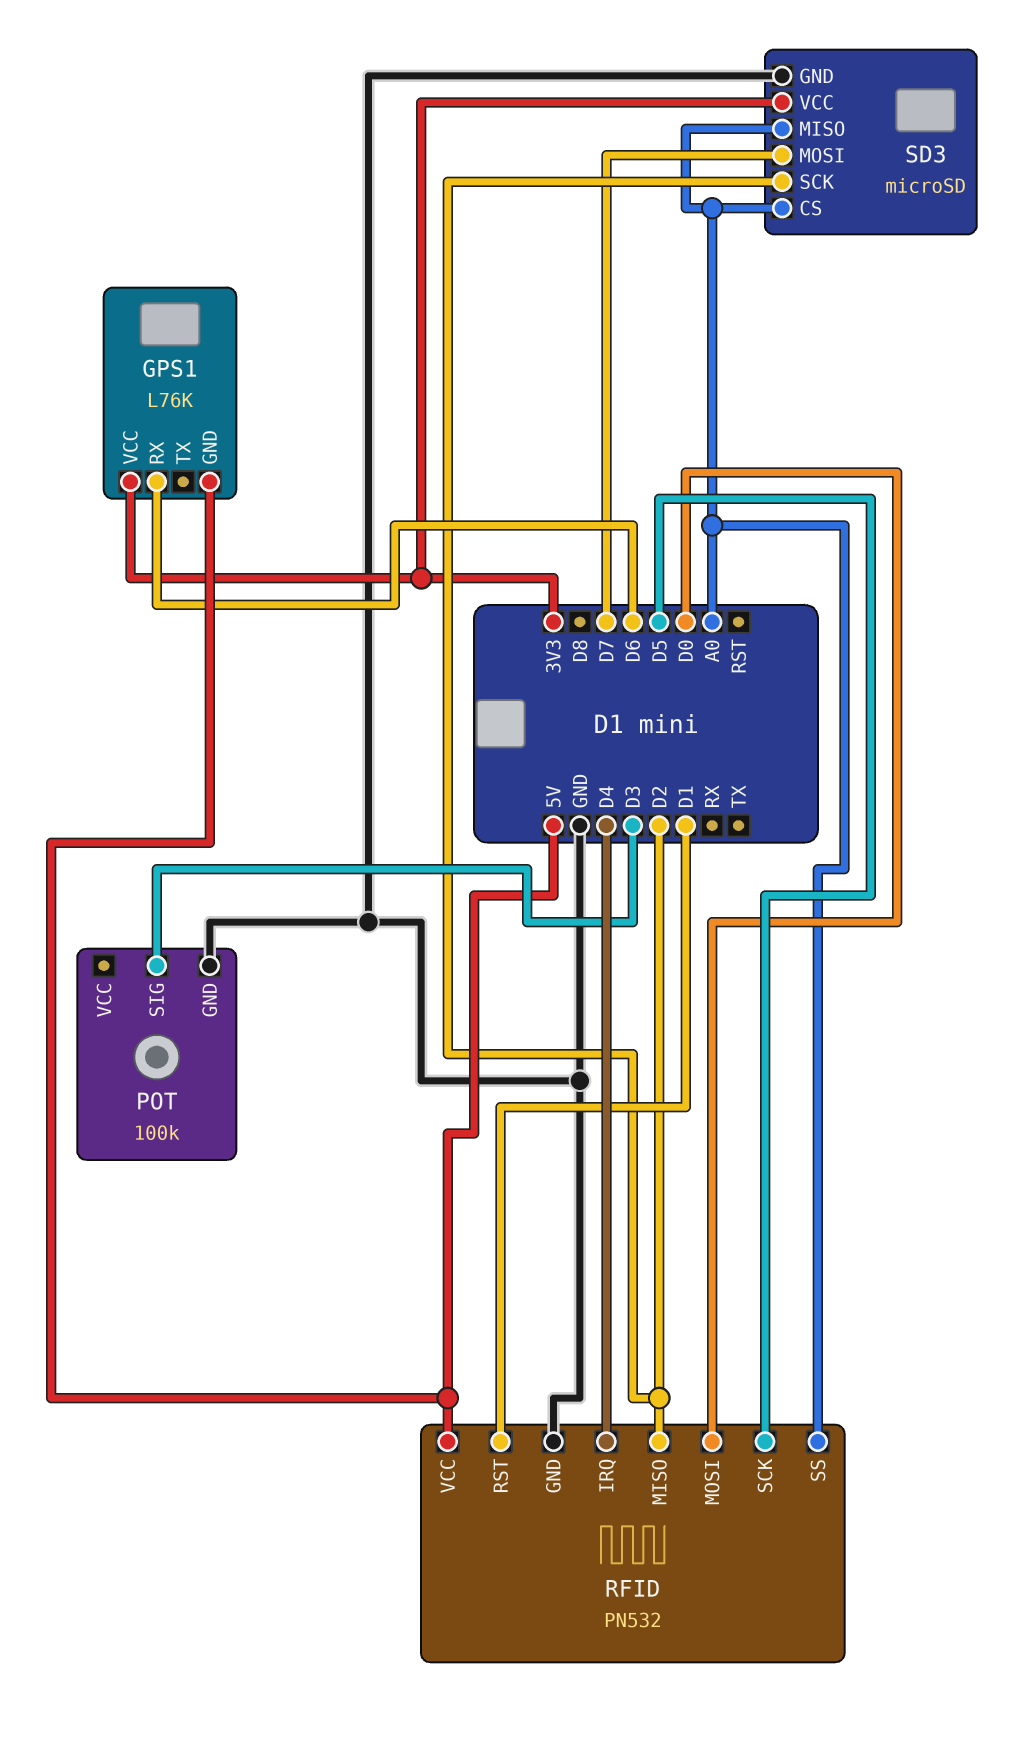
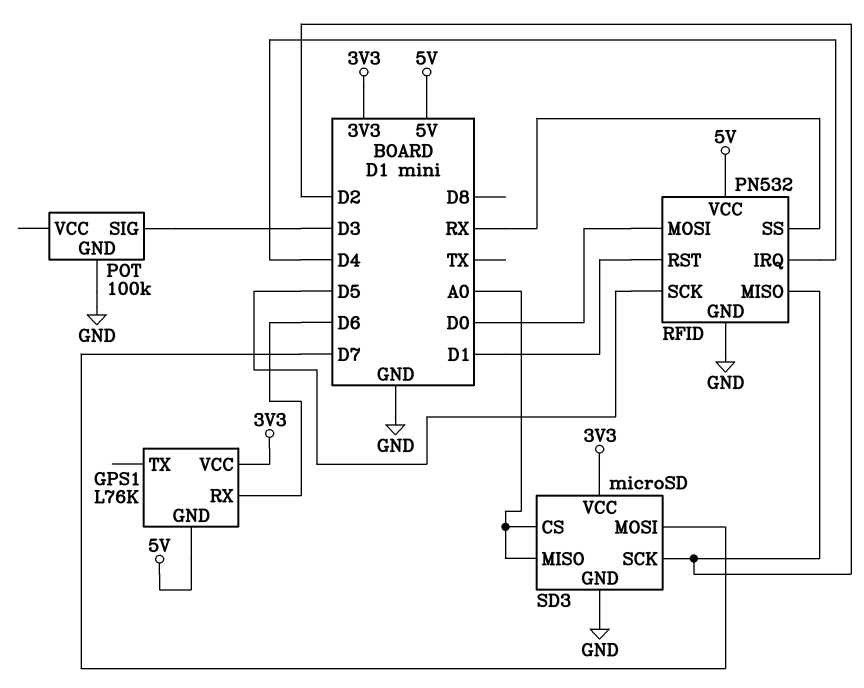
RFID pin SS: A0 -> RX

